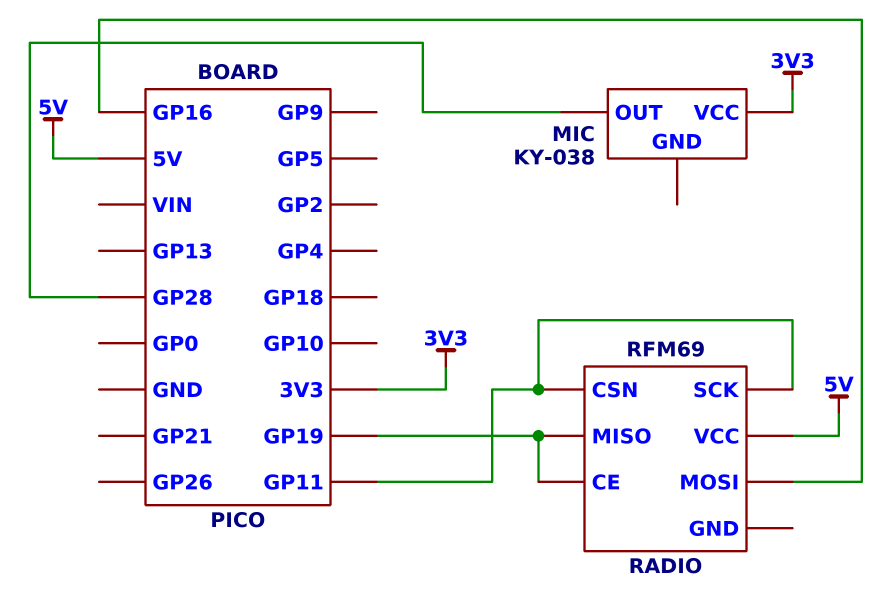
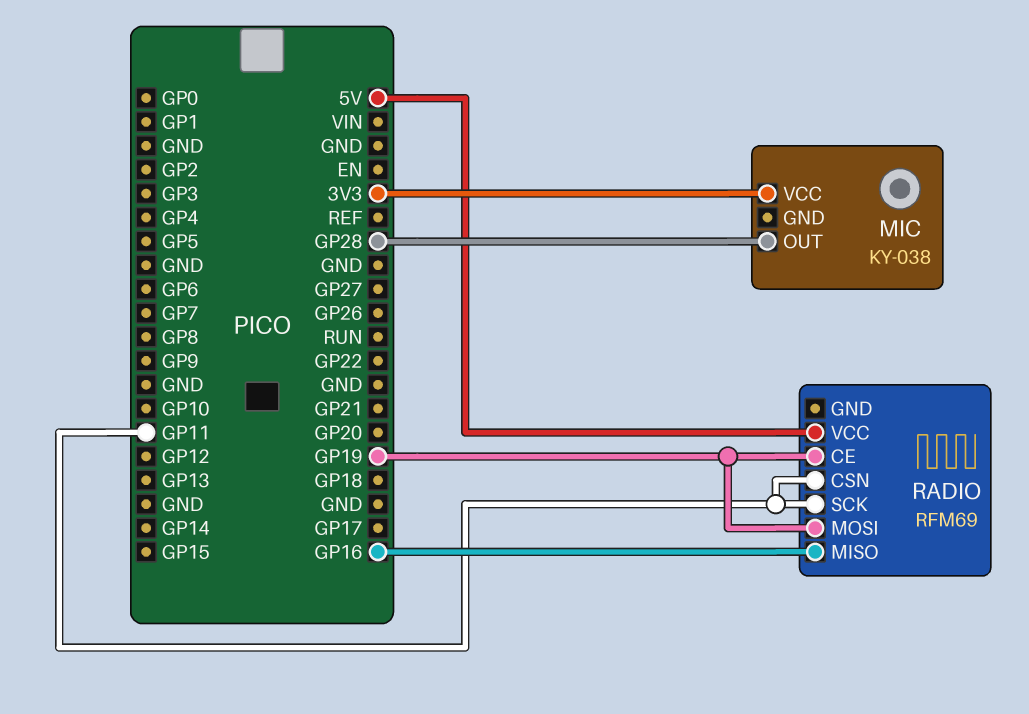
RADIO pin MISO: GP19 -> GP16
RADIO pin MOSI: GP16 -> GP19

